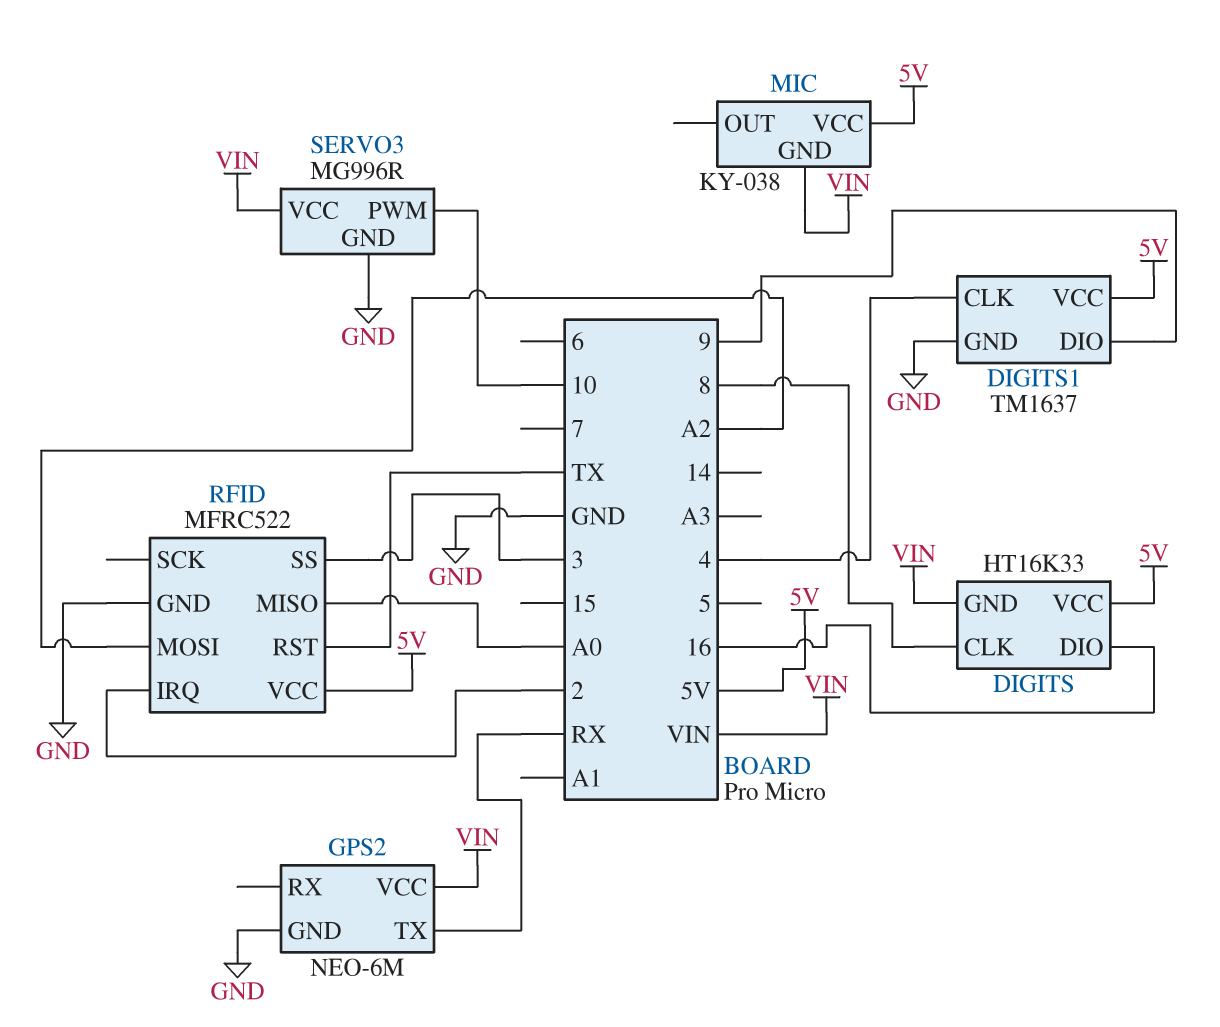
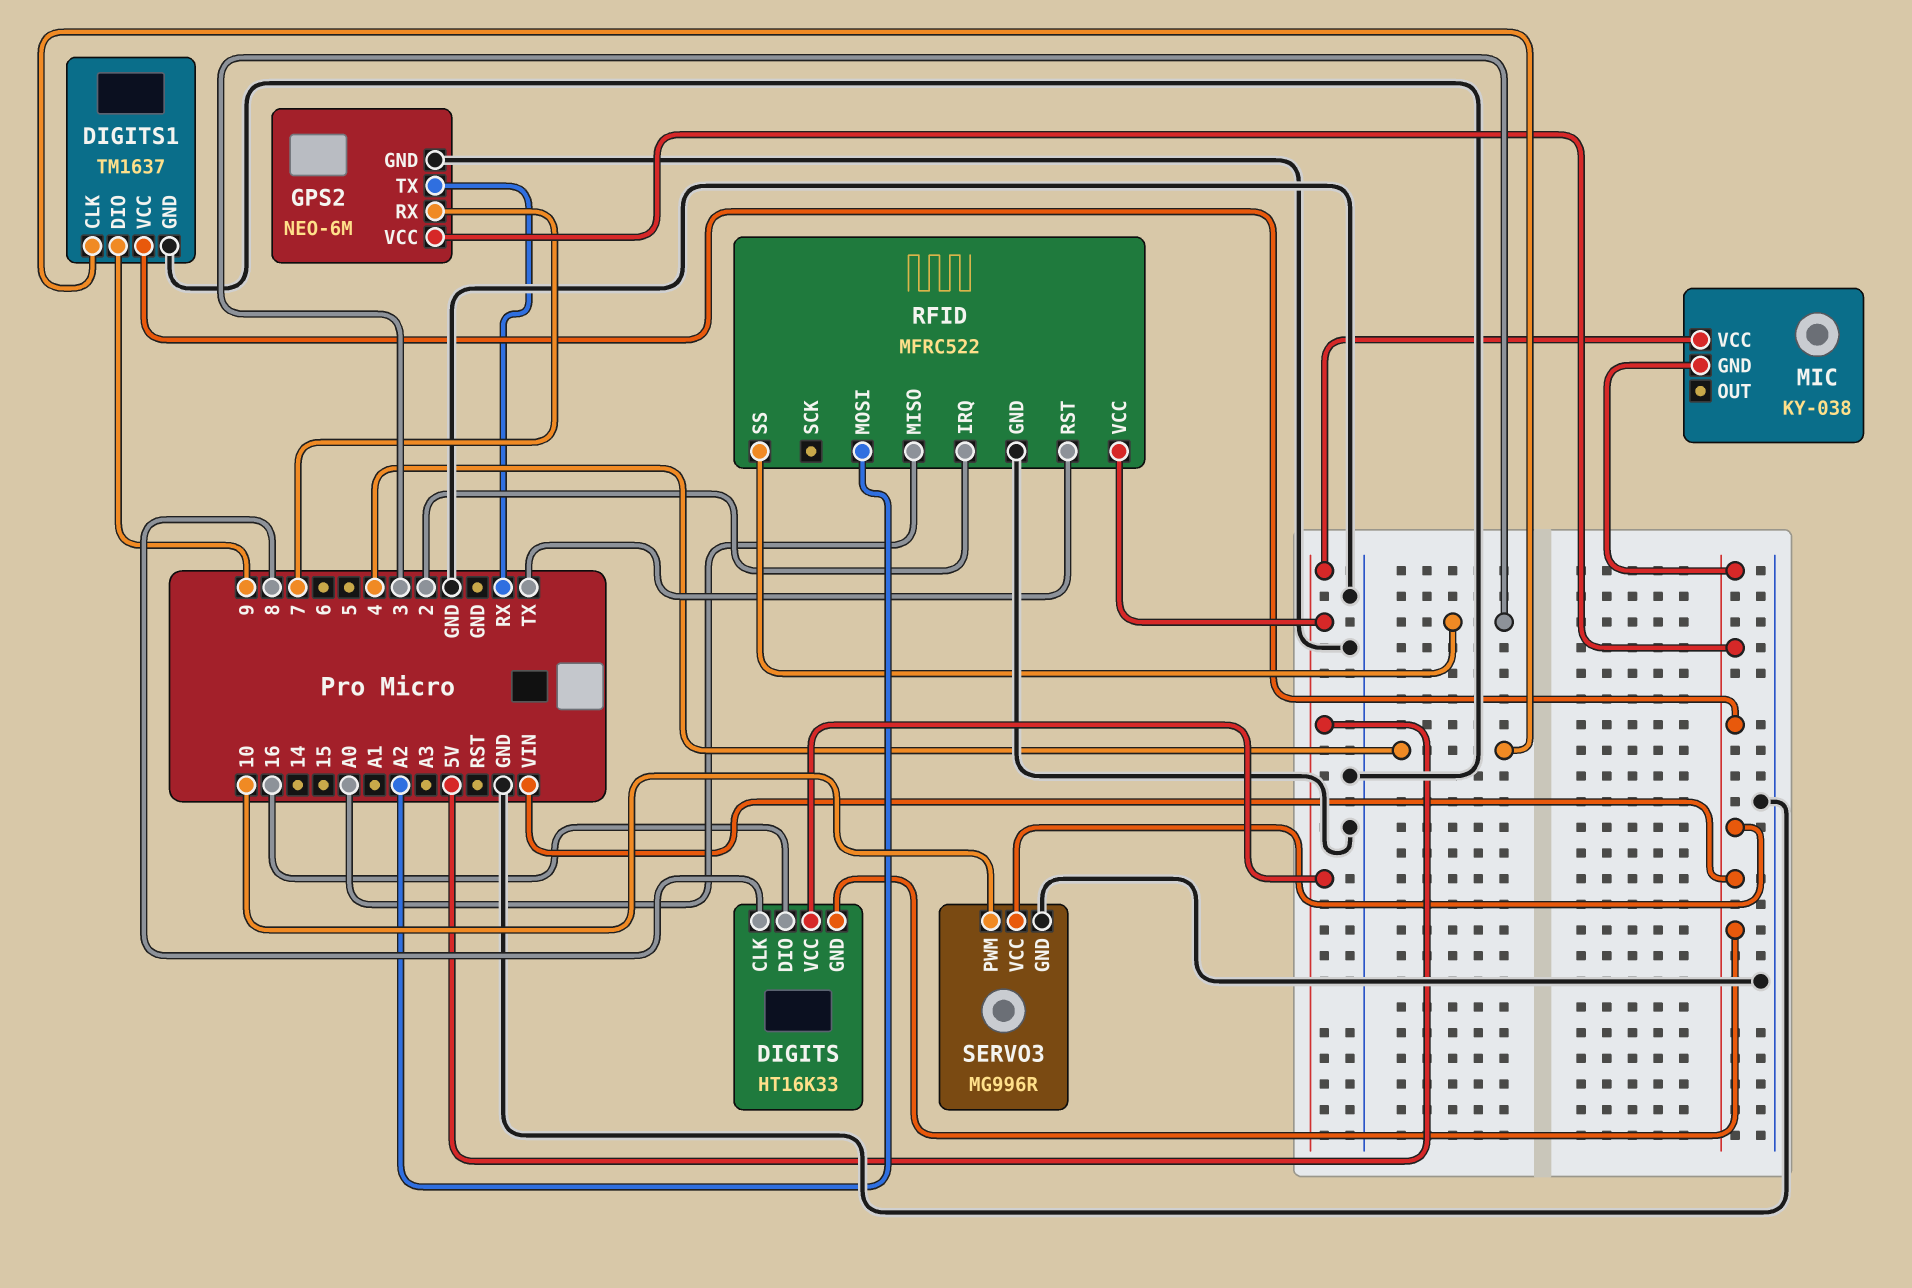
DIGITS1 pin VCC: 5V -> VIN
GPS2 pin RX: none -> 7

